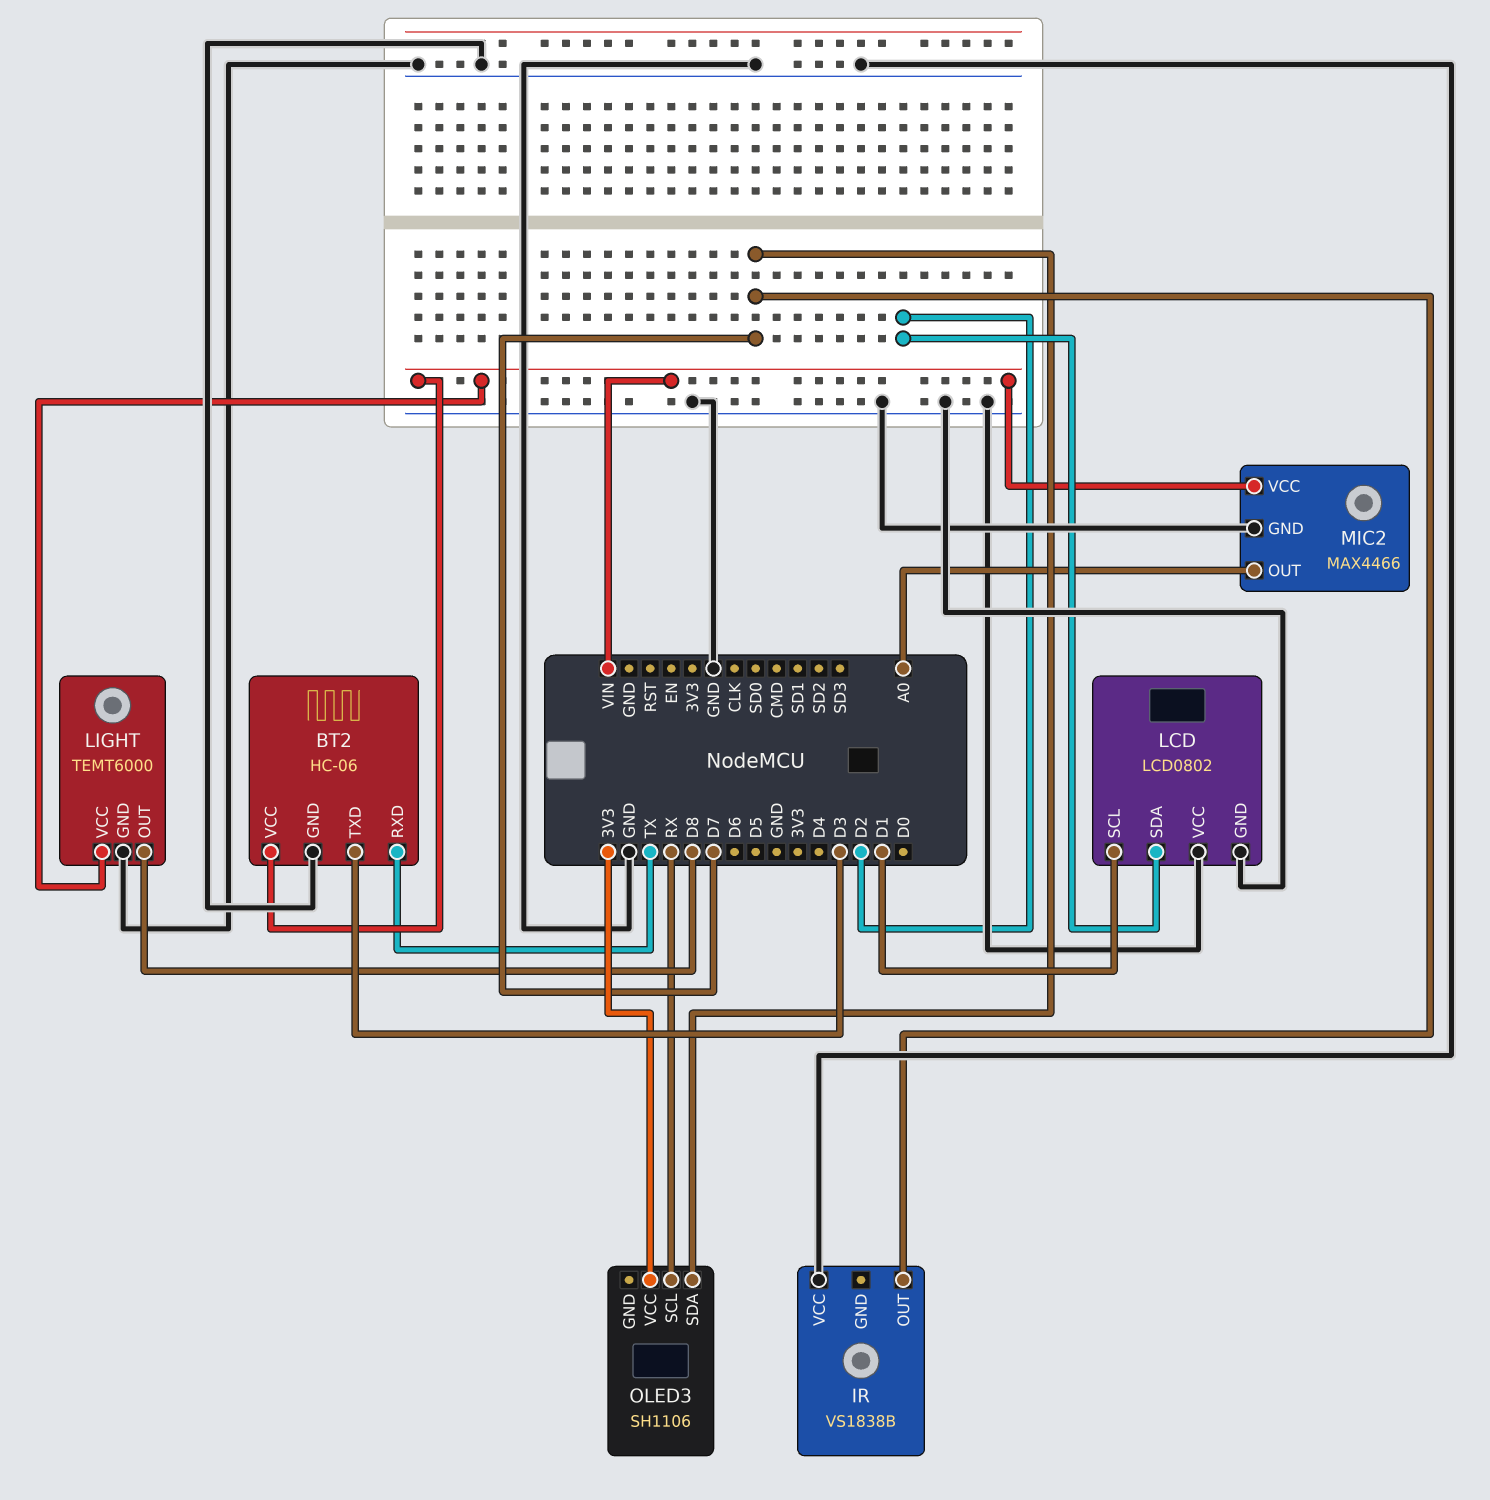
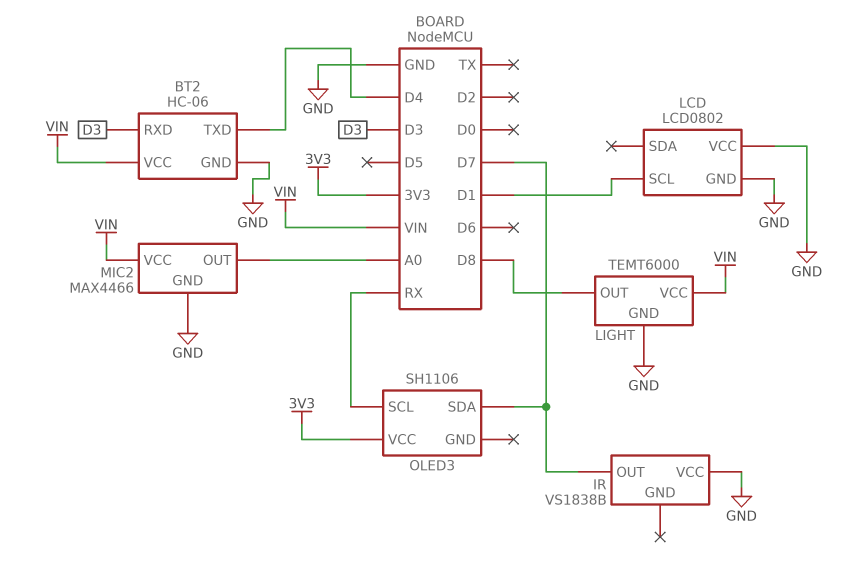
BT2 pin RXD: TX -> D3
BT2 pin TXD: D3 -> D4
LCD pin SDA: D2 -> none

